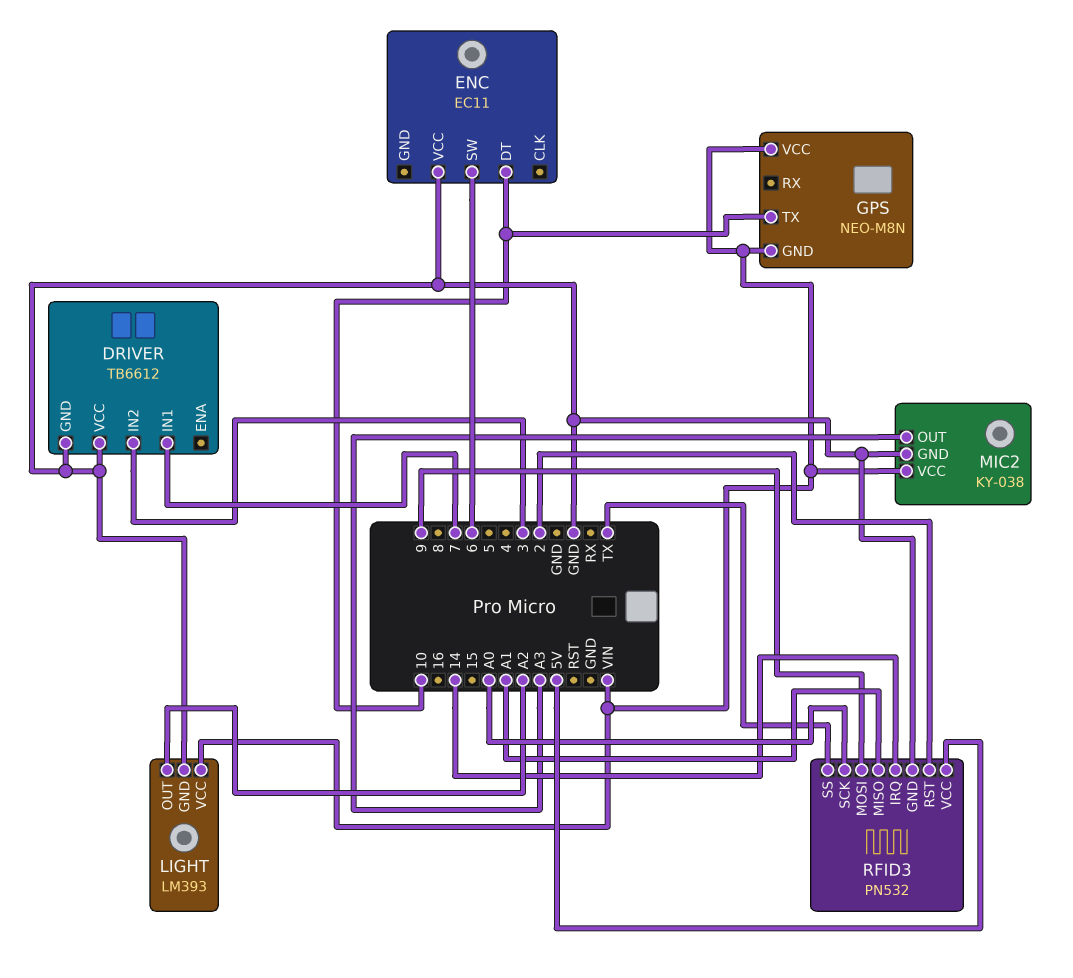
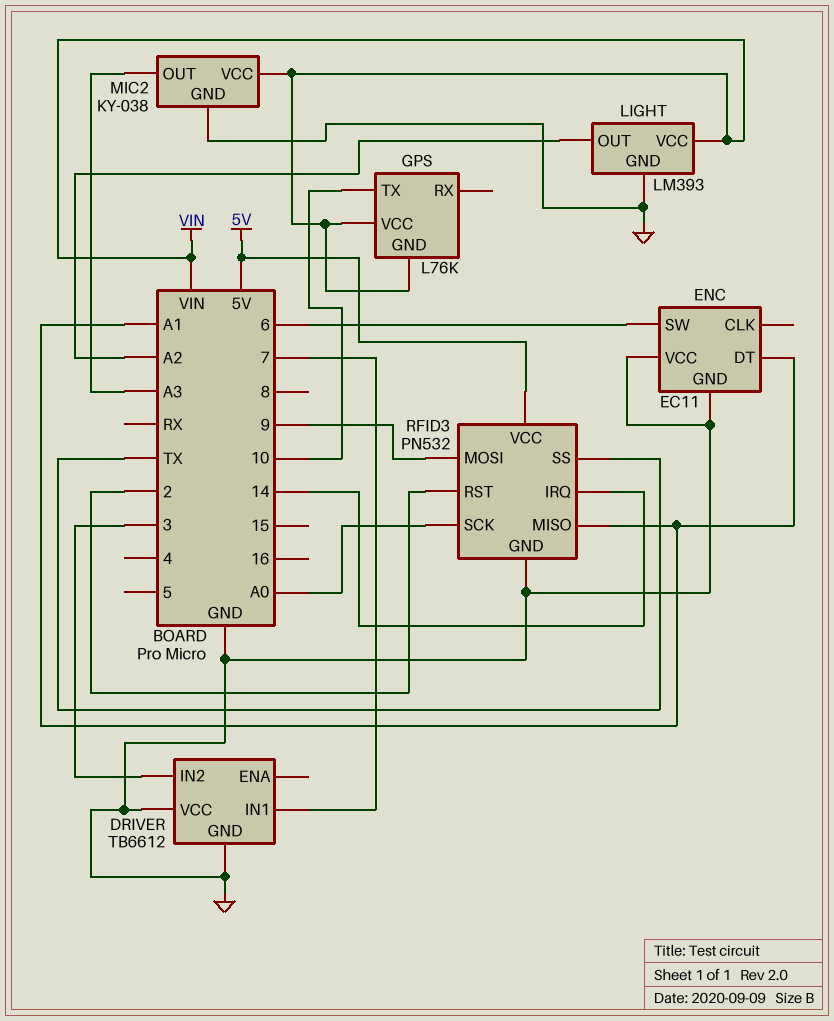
ENC pin DT: 10 -> A1
ENC pin GND: none -> GND
GPS: NEO-M8N -> L76K

